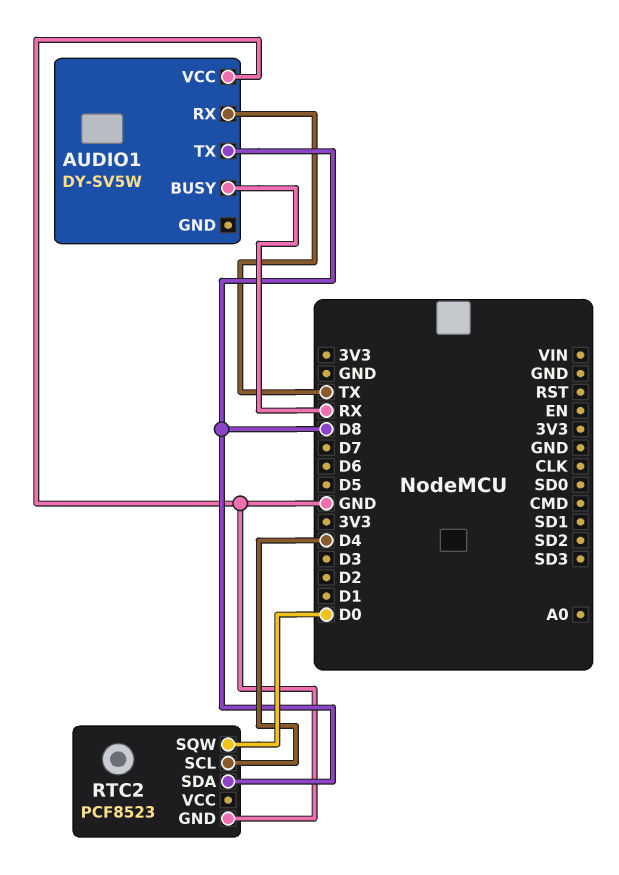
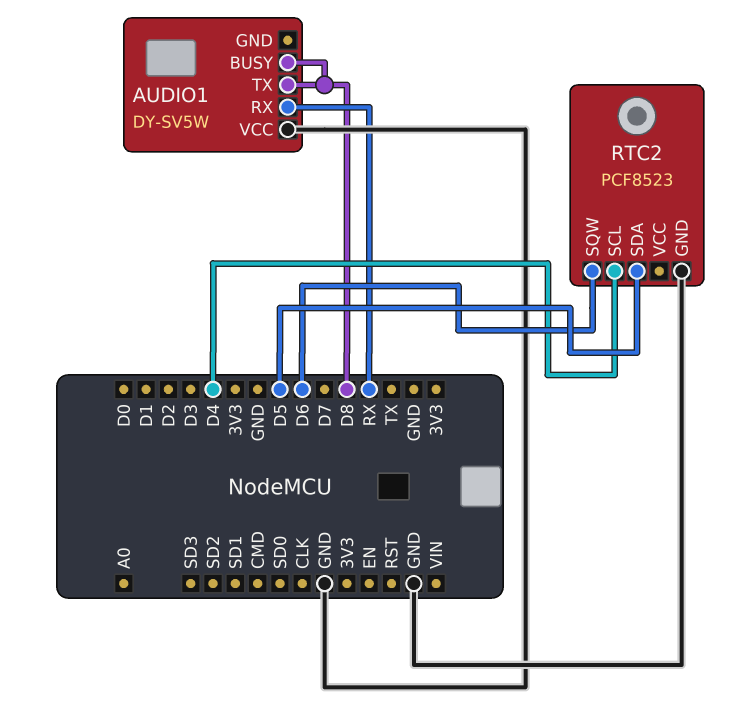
AUDIO1 pin BUSY: RX -> D8
AUDIO1 pin RX: TX -> RX
RTC2 pin SDA: D8 -> D5
RTC2 pin SQW: D0 -> D6

